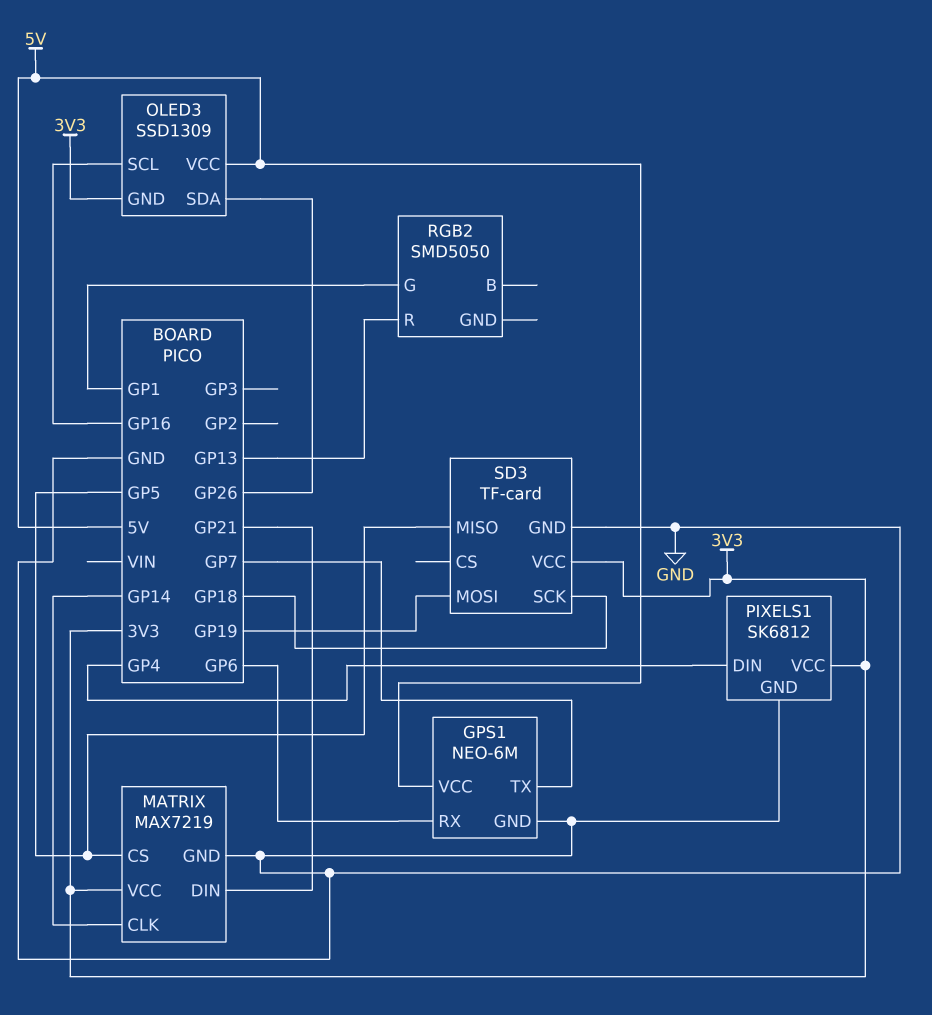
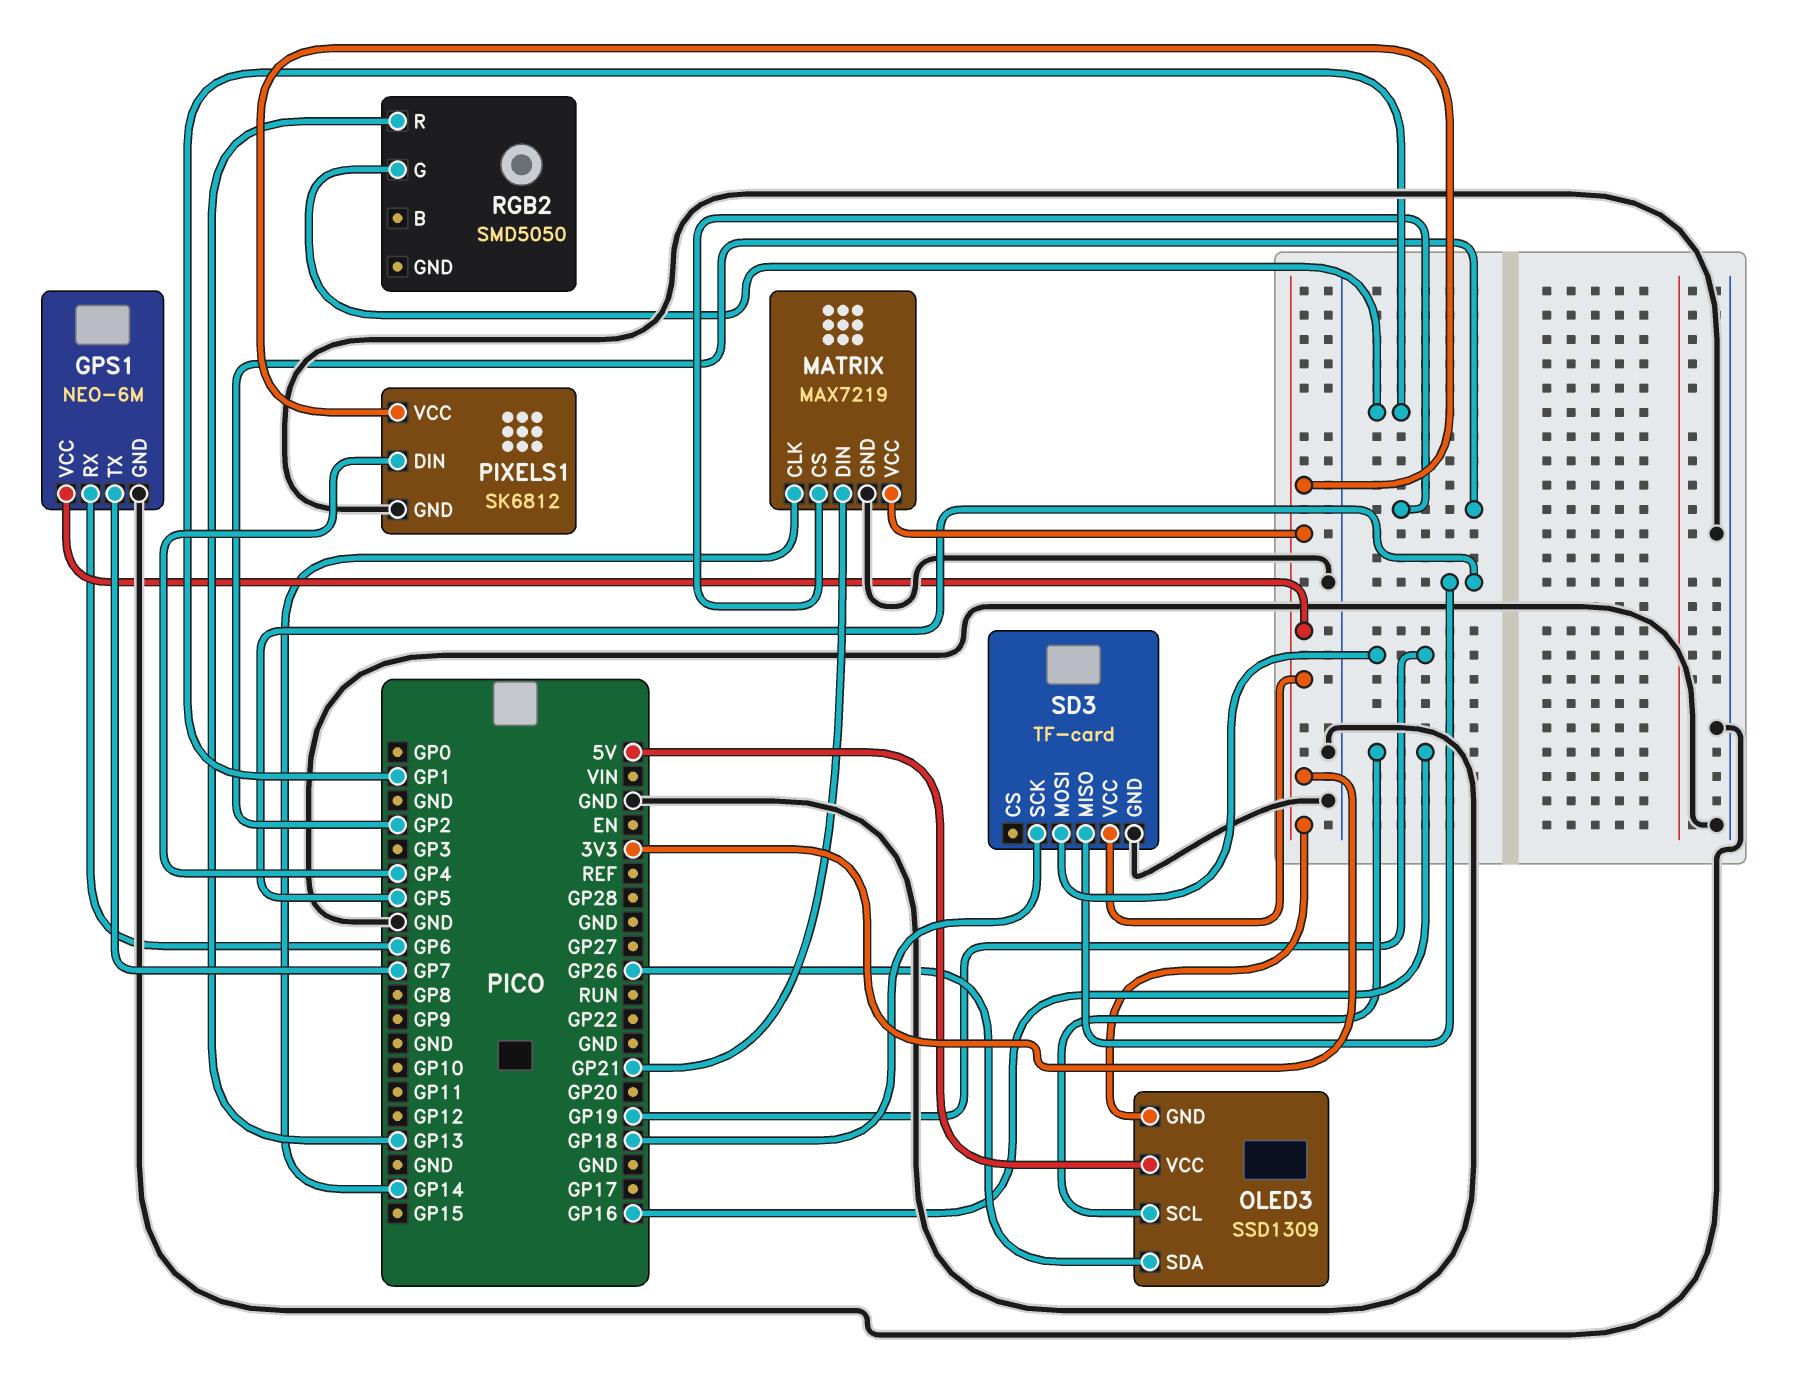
GPS1 pin VCC: 5V -> 3V3
MATRIX pin CS: GP5 -> GP2

